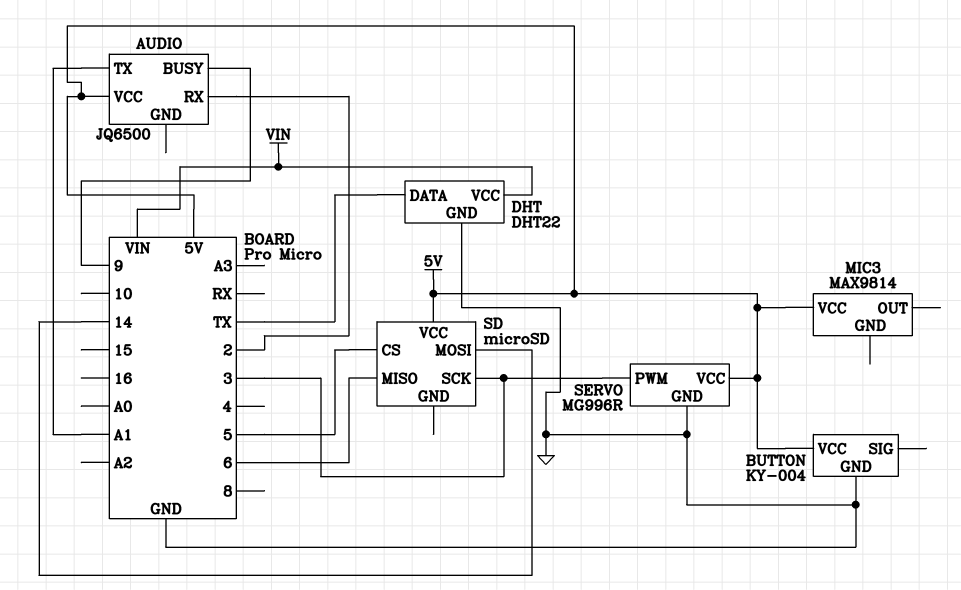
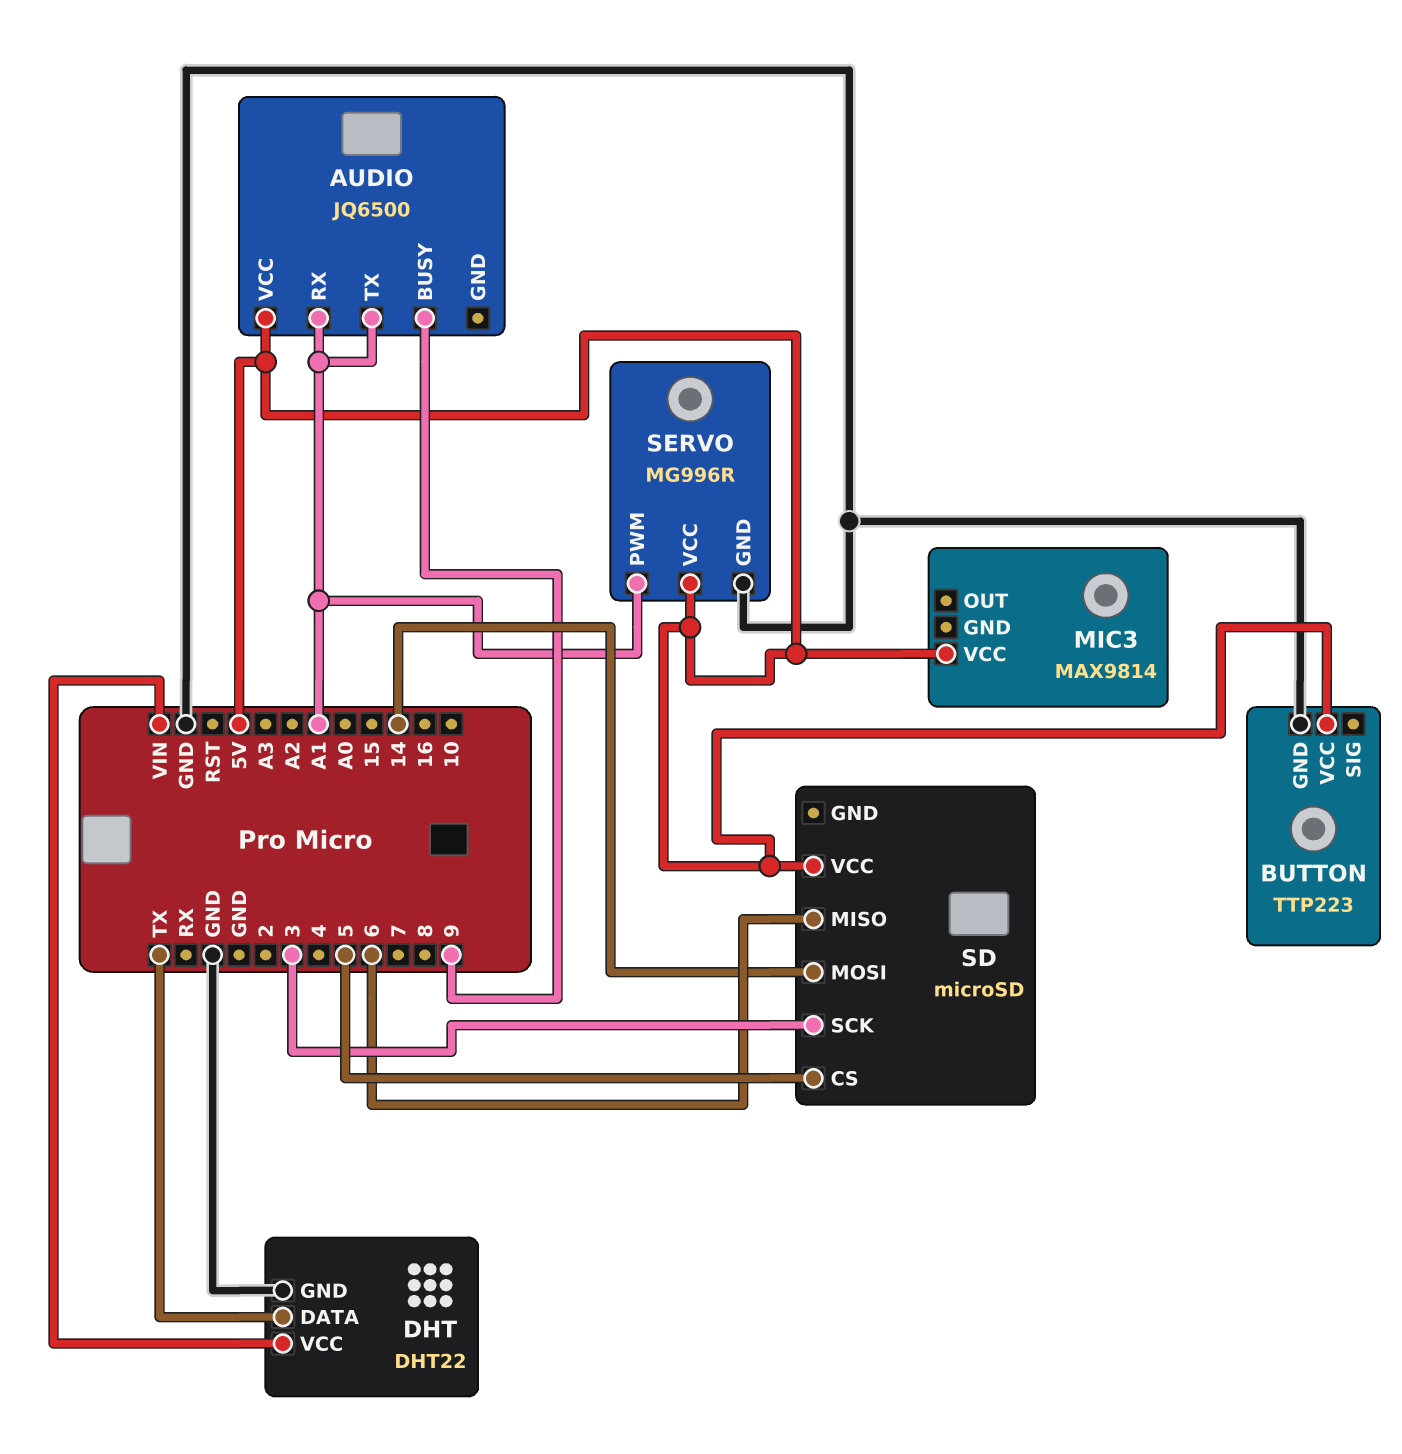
AUDIO pin RX: 2 -> A1
BUTTON: KY-004 -> TTP223
SERVO pin PWM: 3 -> A1

